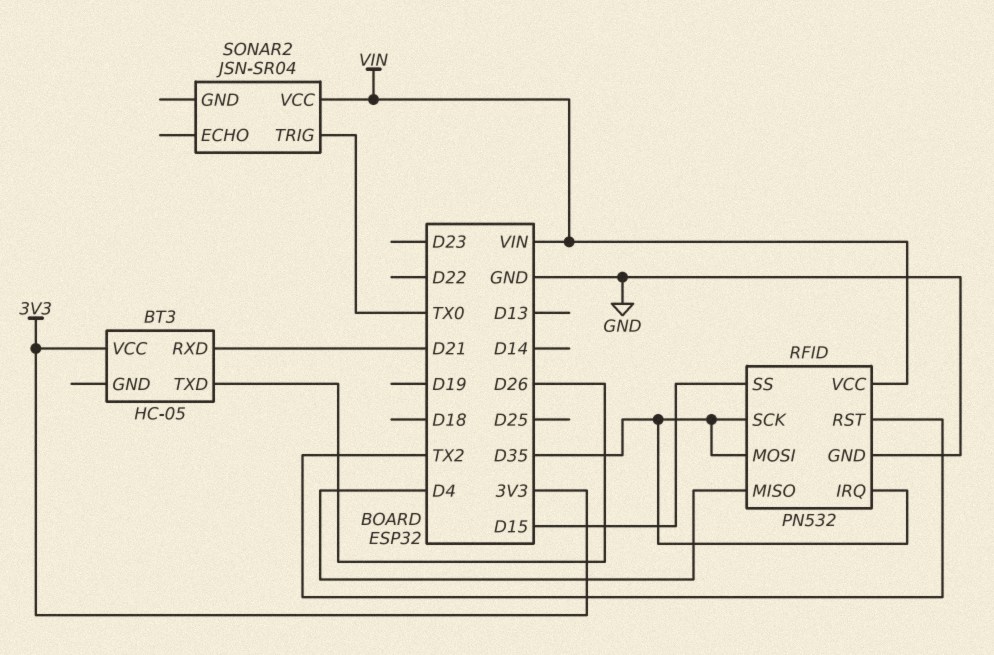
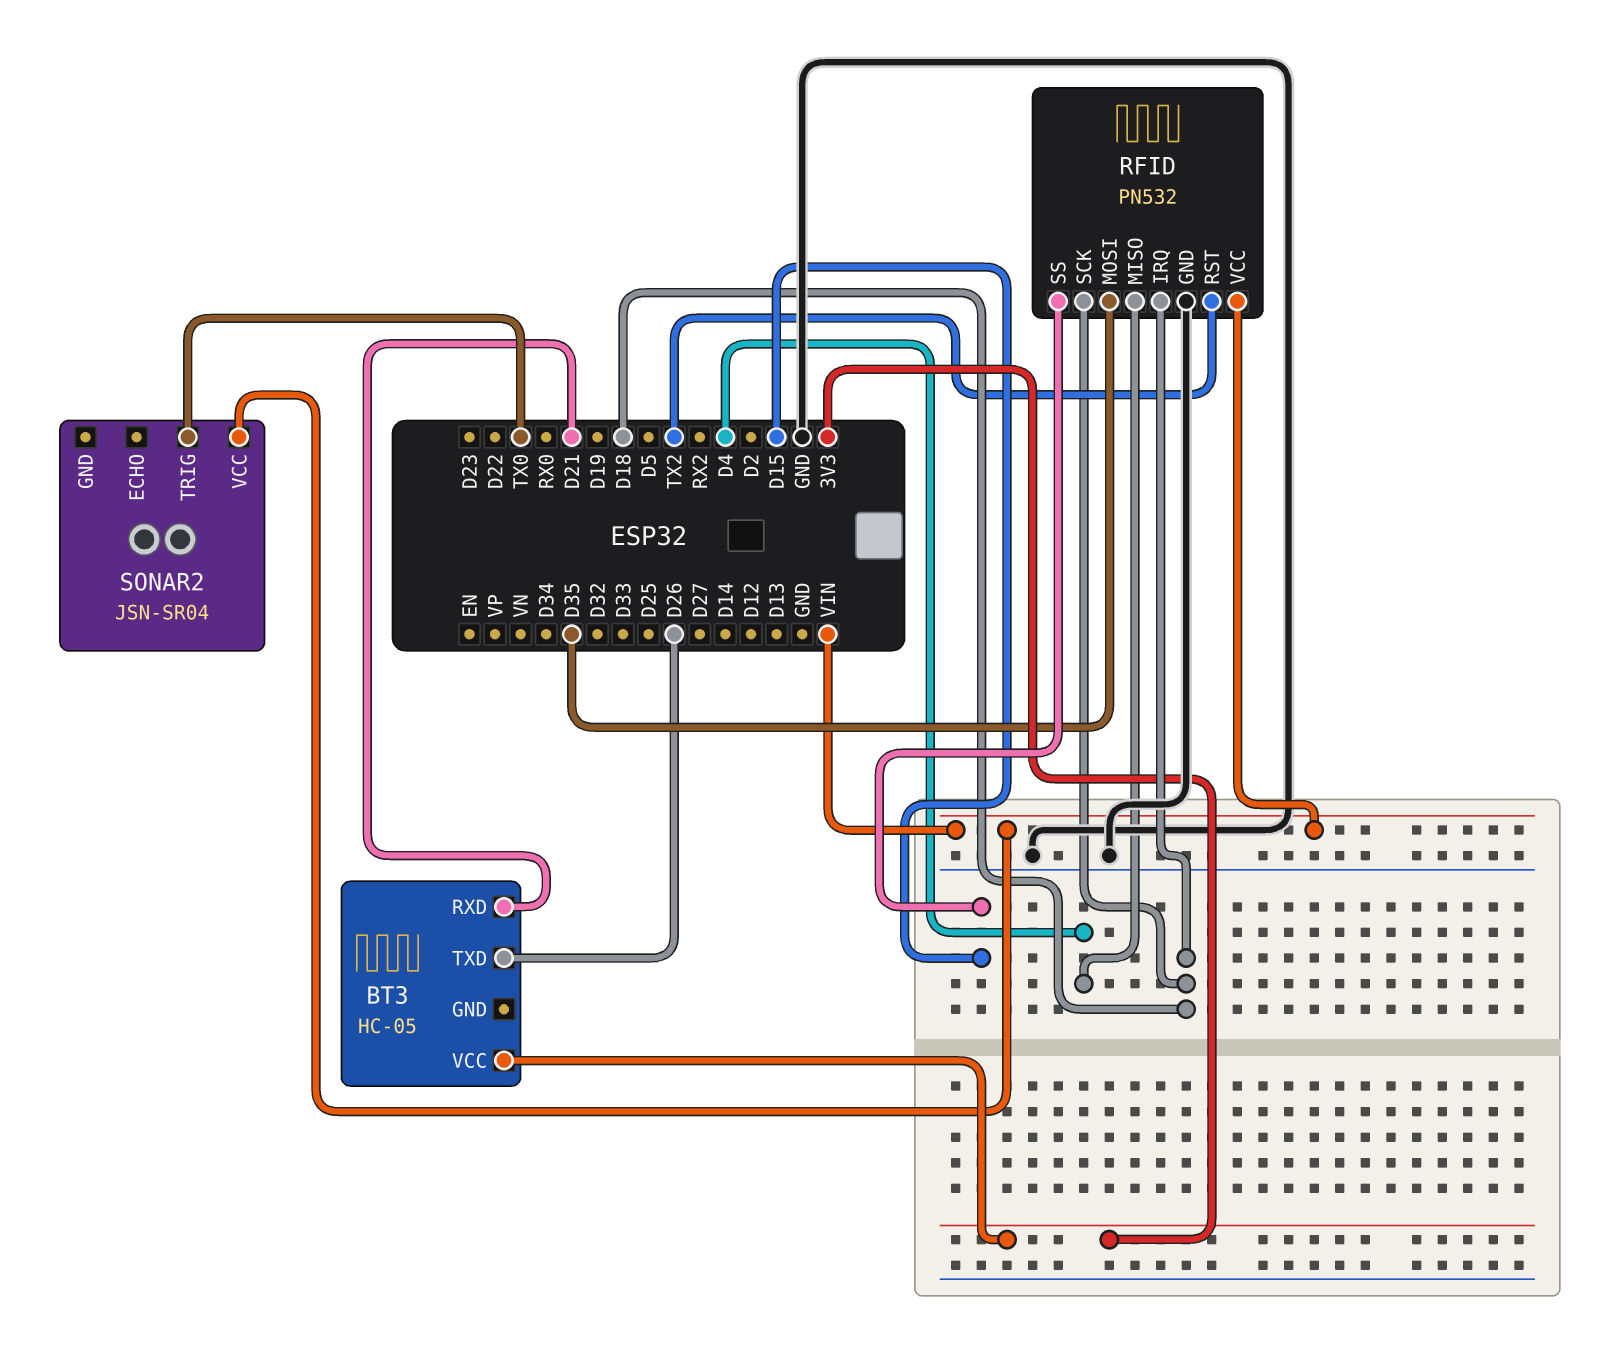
RFID pin IRQ: D35 -> D18
RFID pin SCK: D35 -> D18

